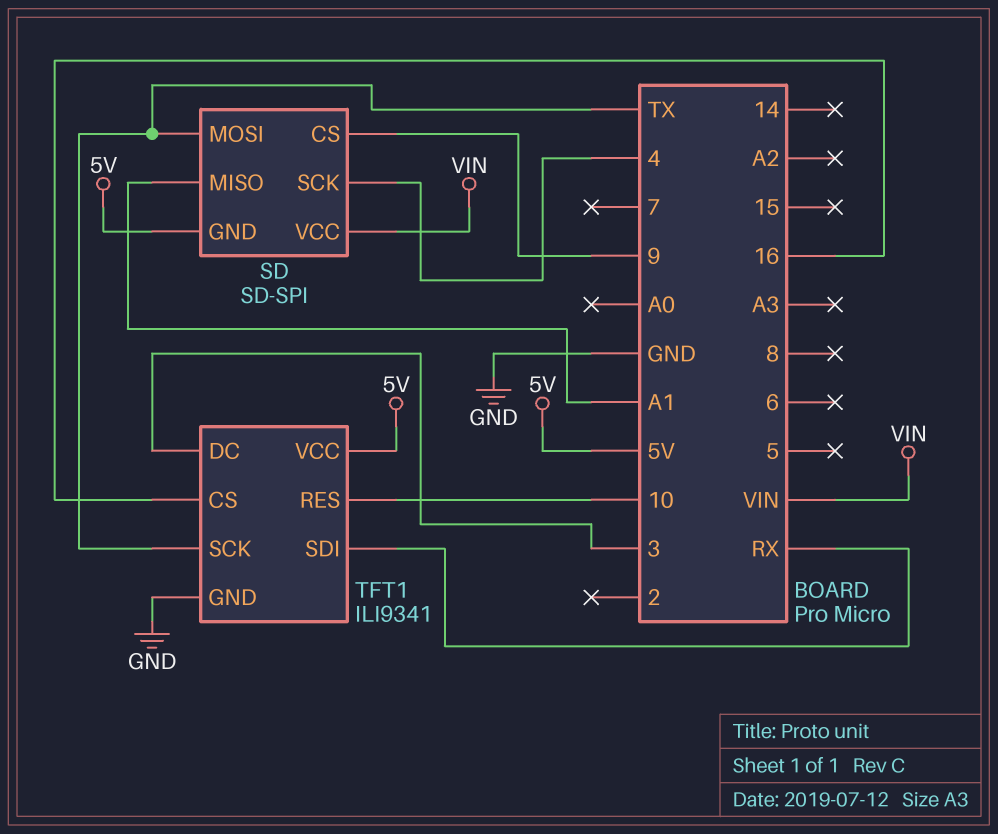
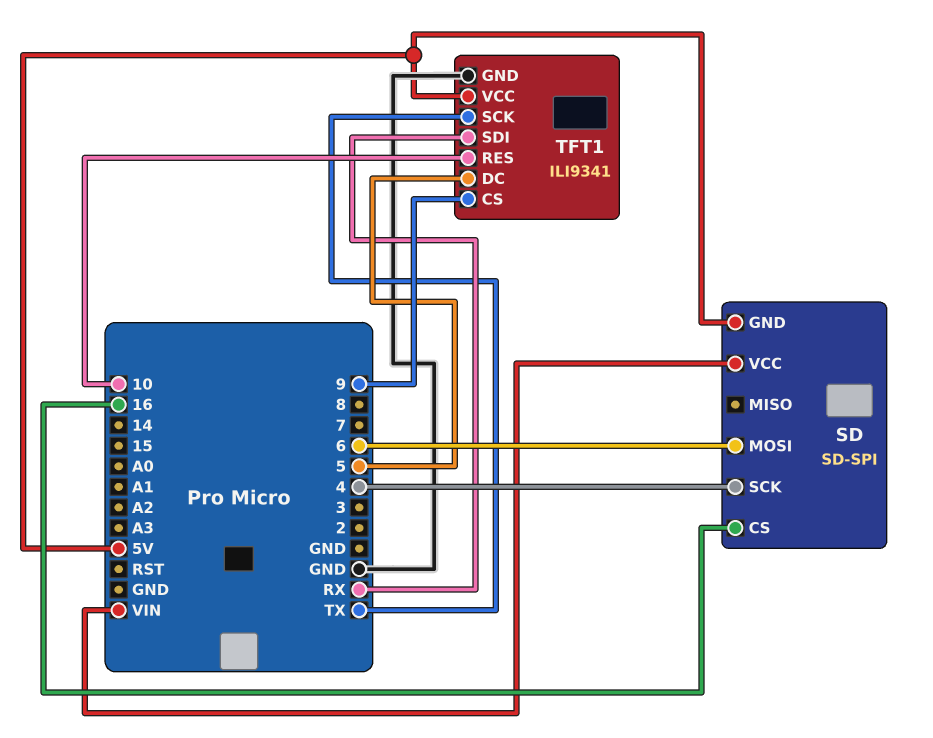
SD pin CS: 9 -> 16
SD pin MISO: A1 -> none
SD pin MOSI: TX -> 6
TFT1 pin CS: 16 -> 9
TFT1 pin DC: 3 -> 5

